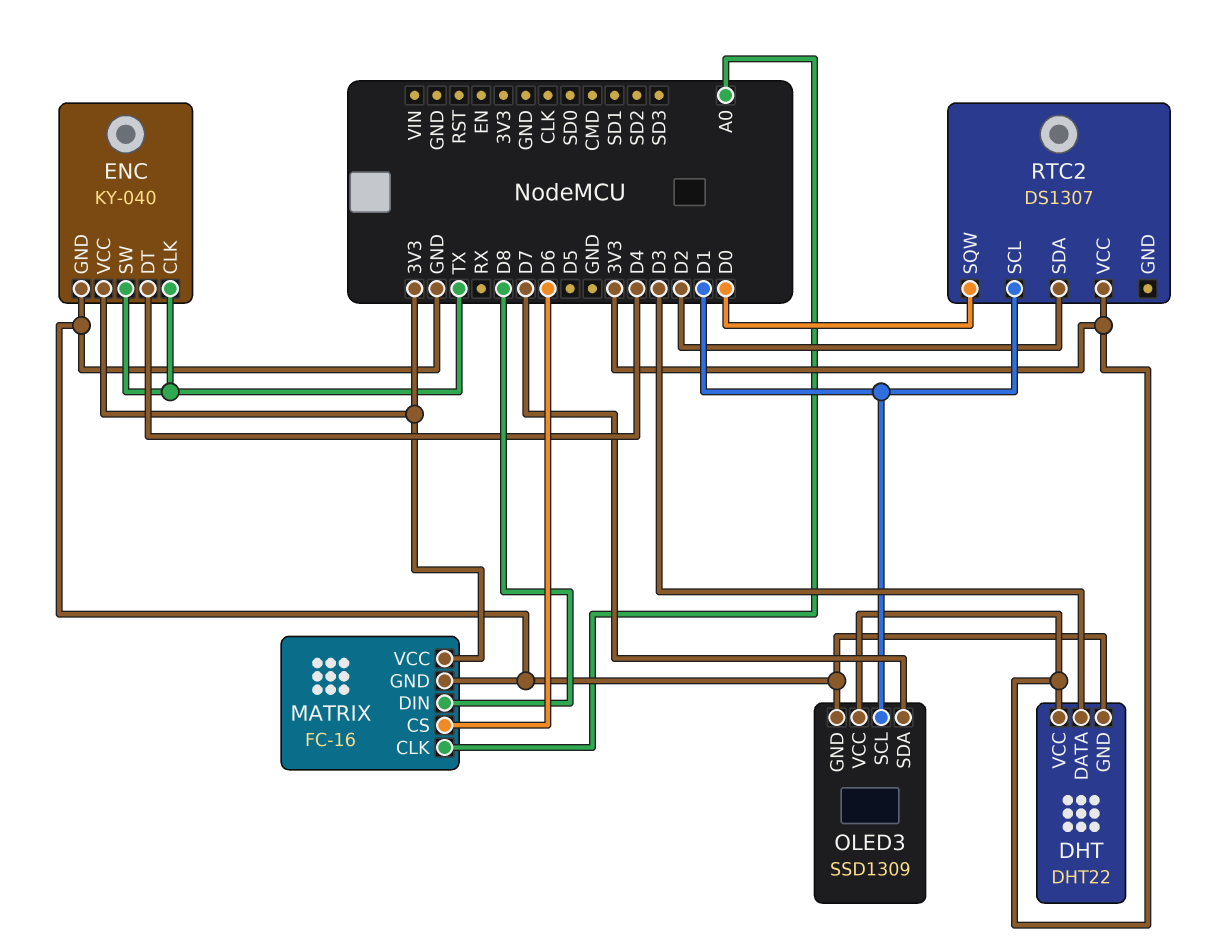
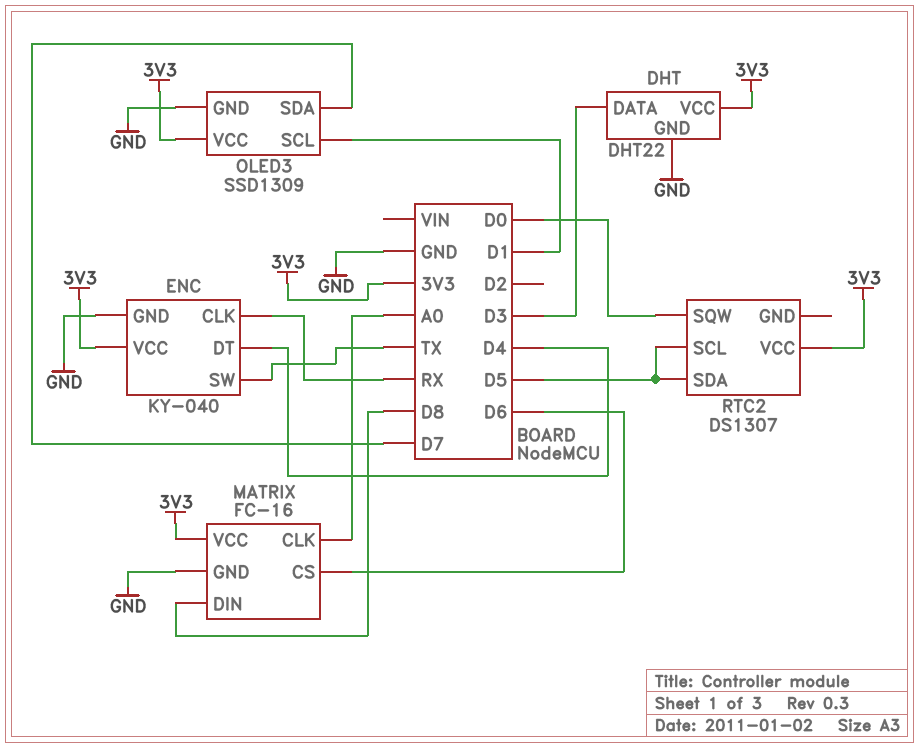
ENC pin CLK: TX -> RX
RTC2 pin SCL: D1 -> D5
RTC2 pin SDA: D2 -> D5

